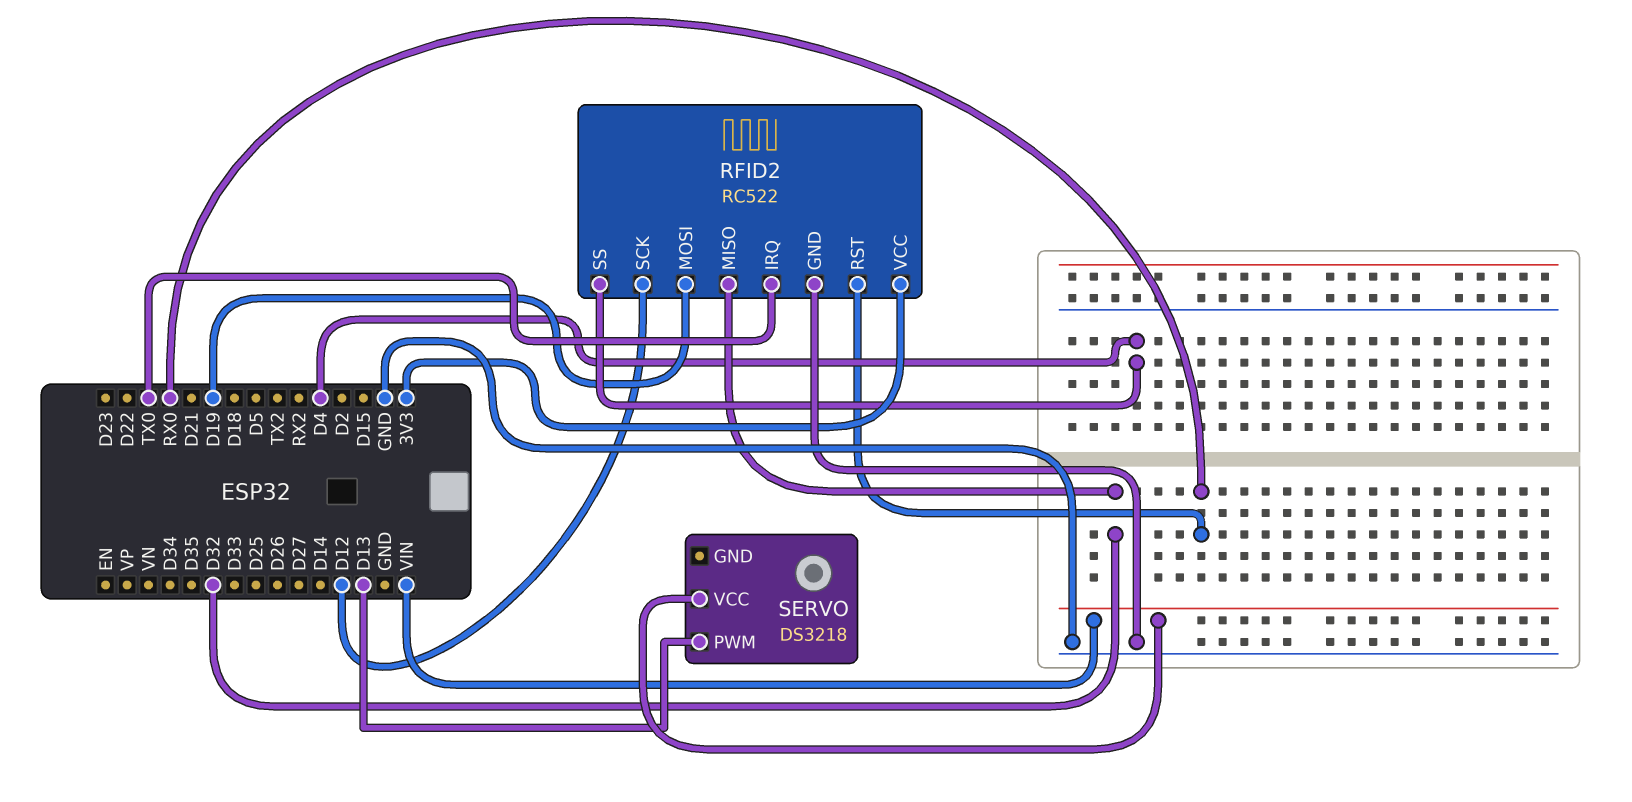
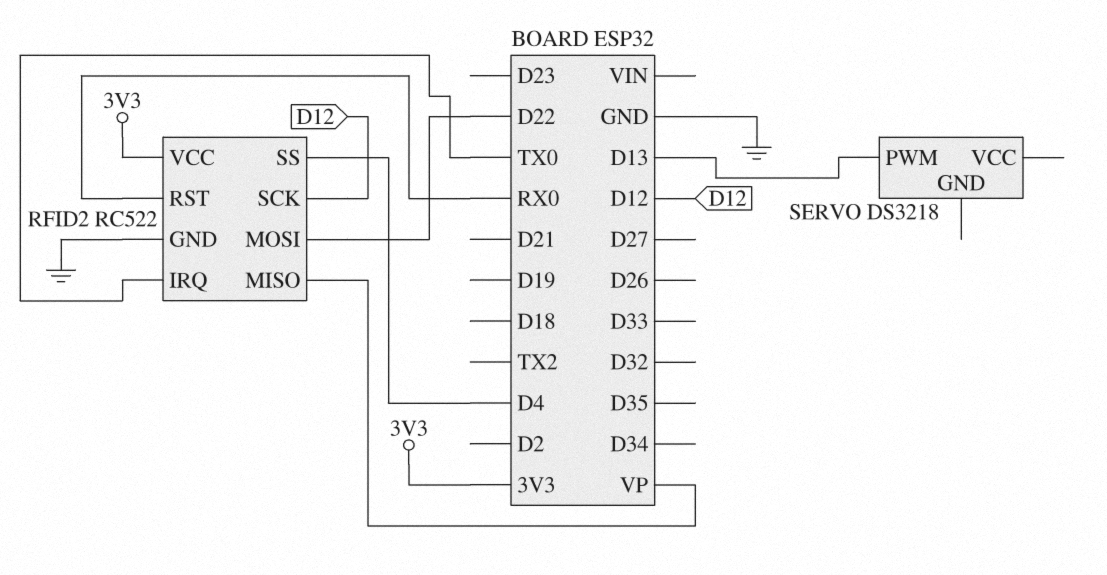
RFID2 pin MISO: D32 -> VP
RFID2 pin MOSI: D19 -> D22
SERVO pin VCC: VIN -> none

